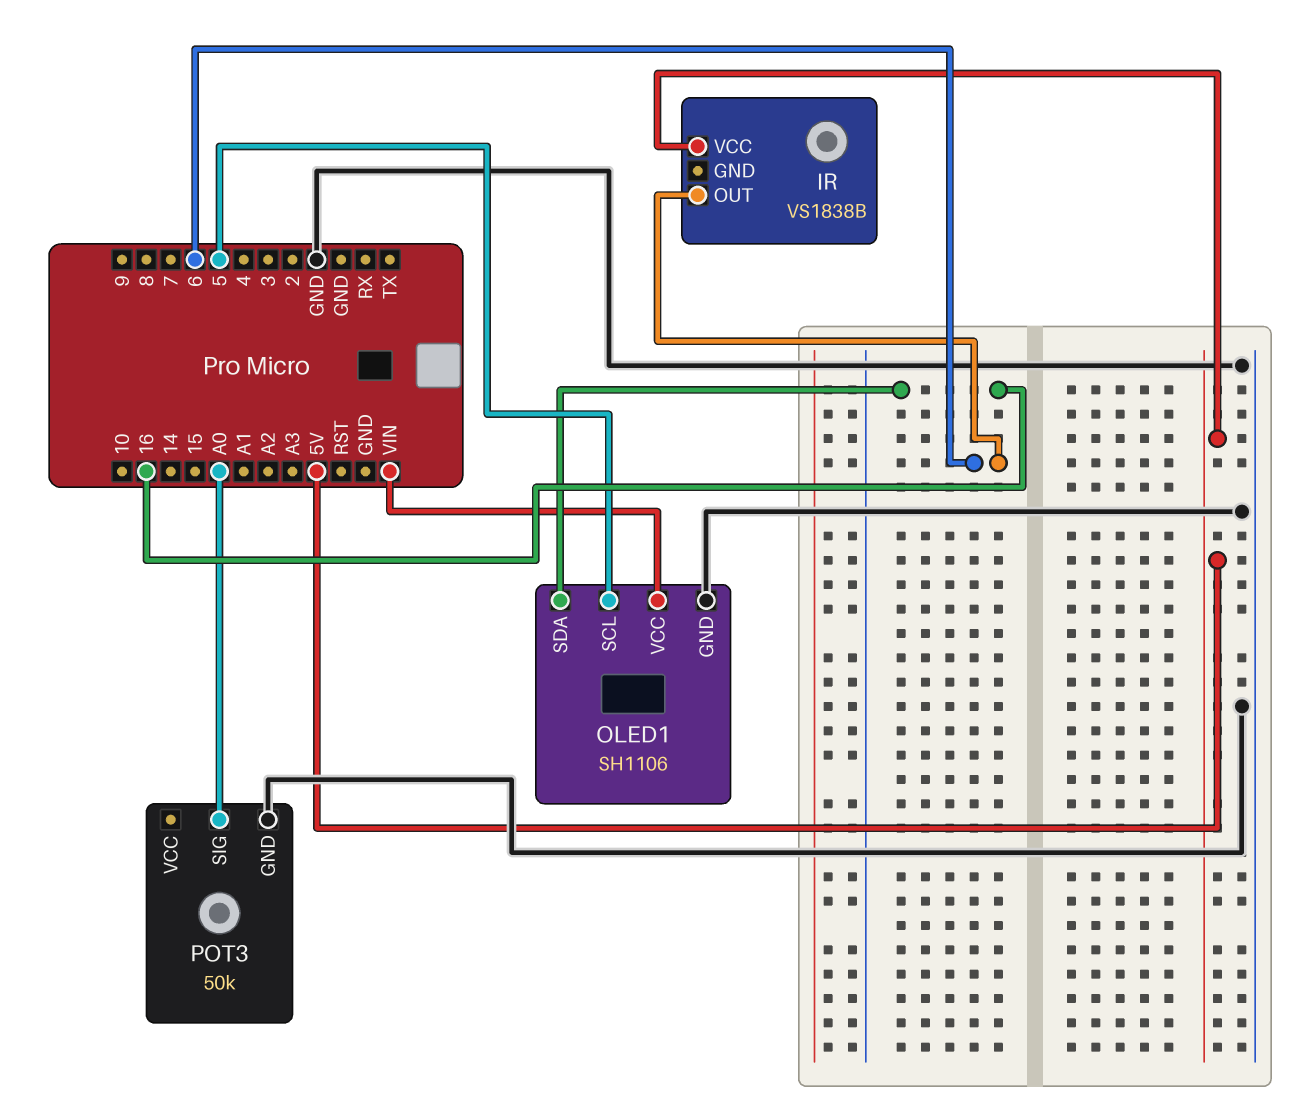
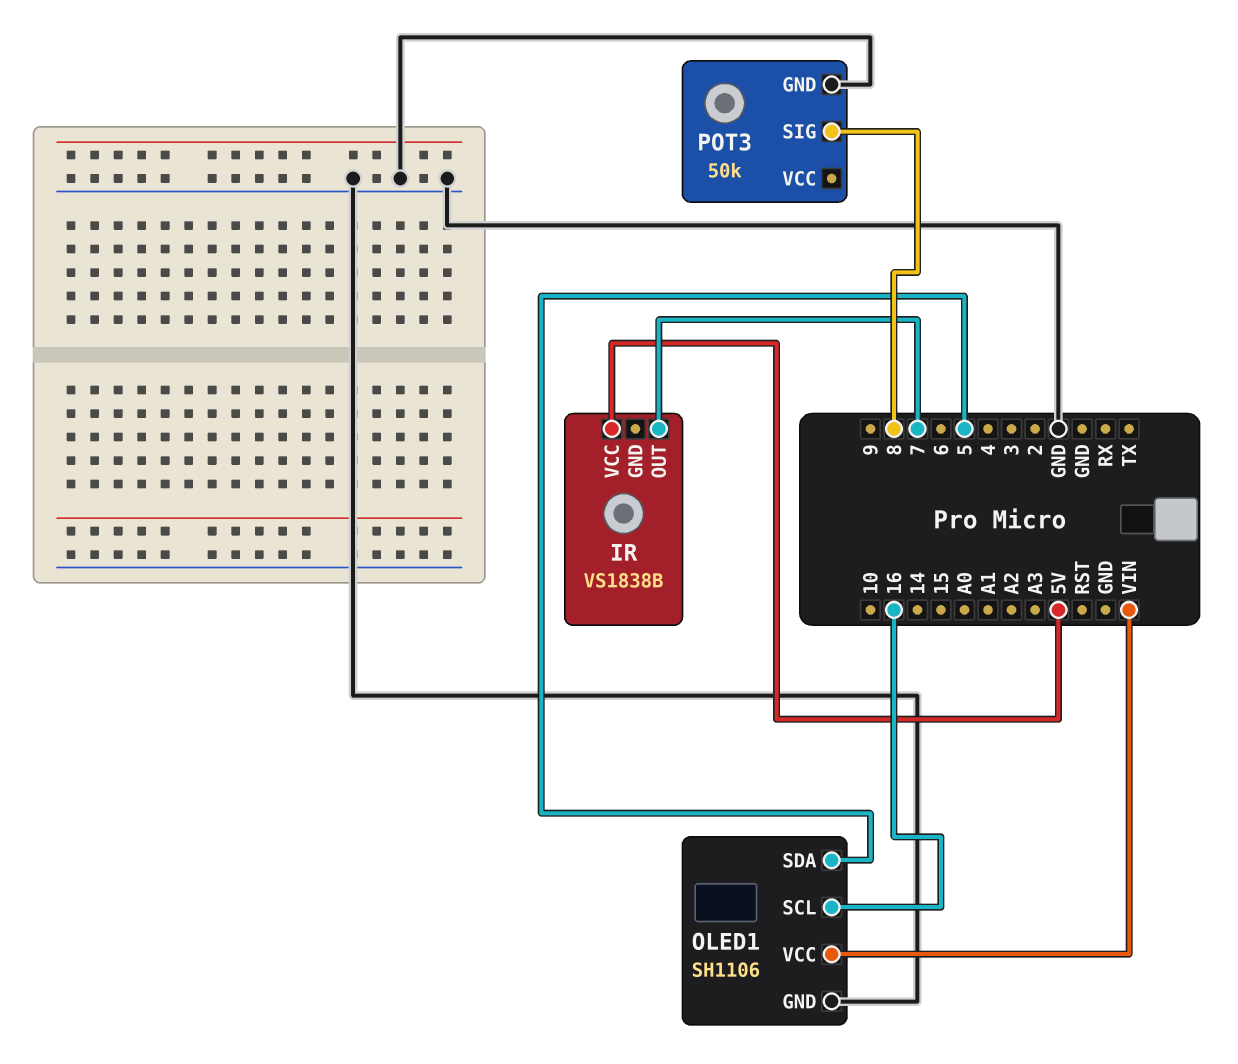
IR pin OUT: 6 -> 7
OLED1 pin SCL: 5 -> 16
OLED1 pin SDA: 16 -> 5
POT3 pin SIG: A0 -> 8

